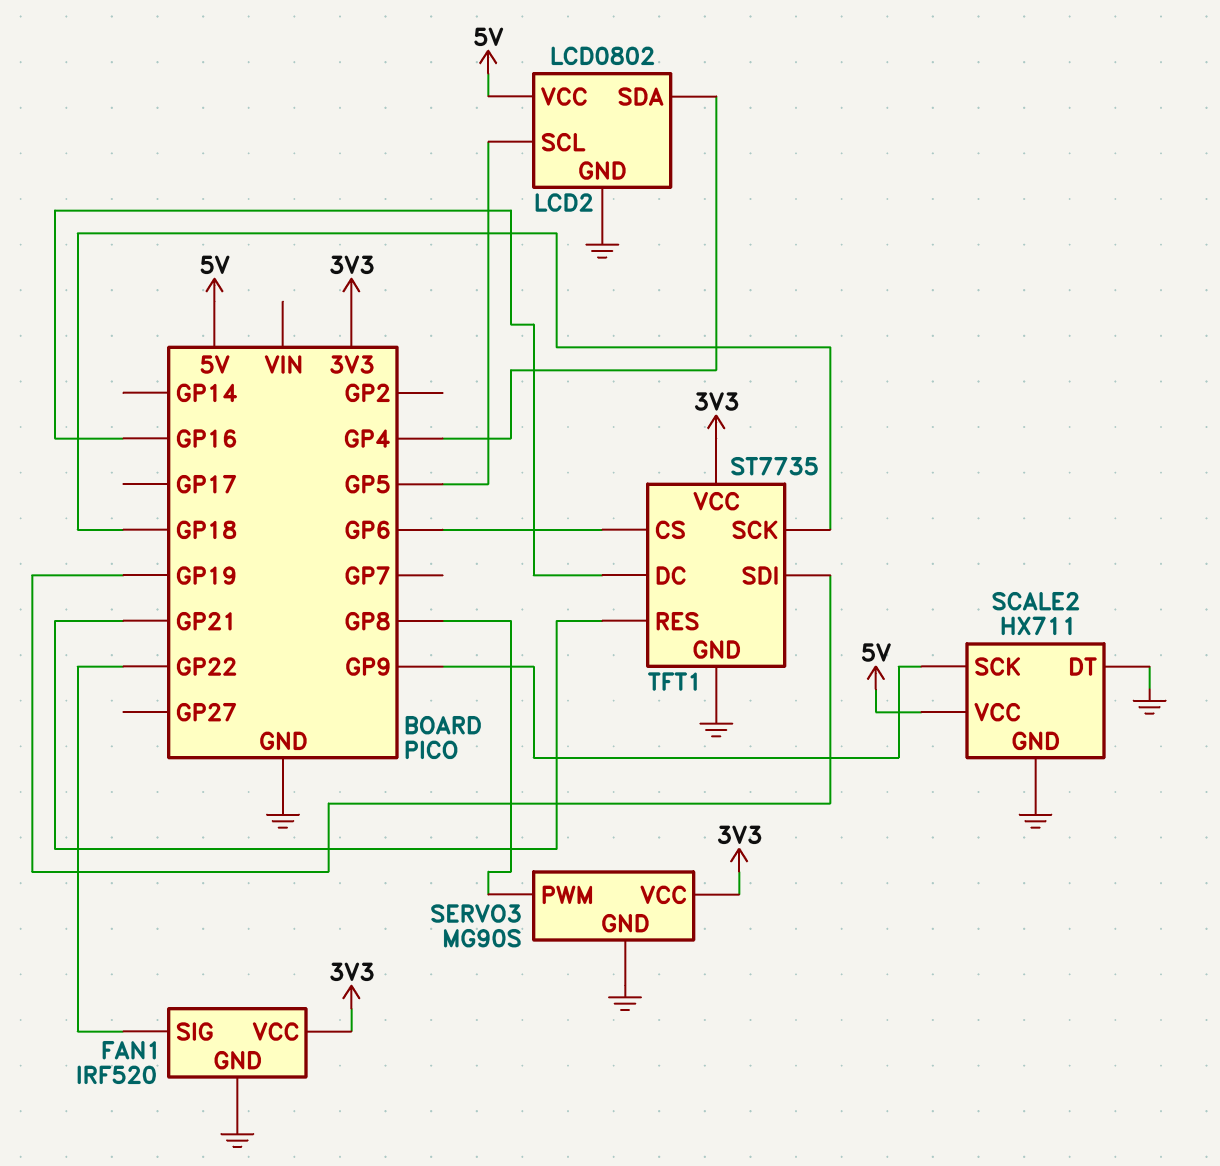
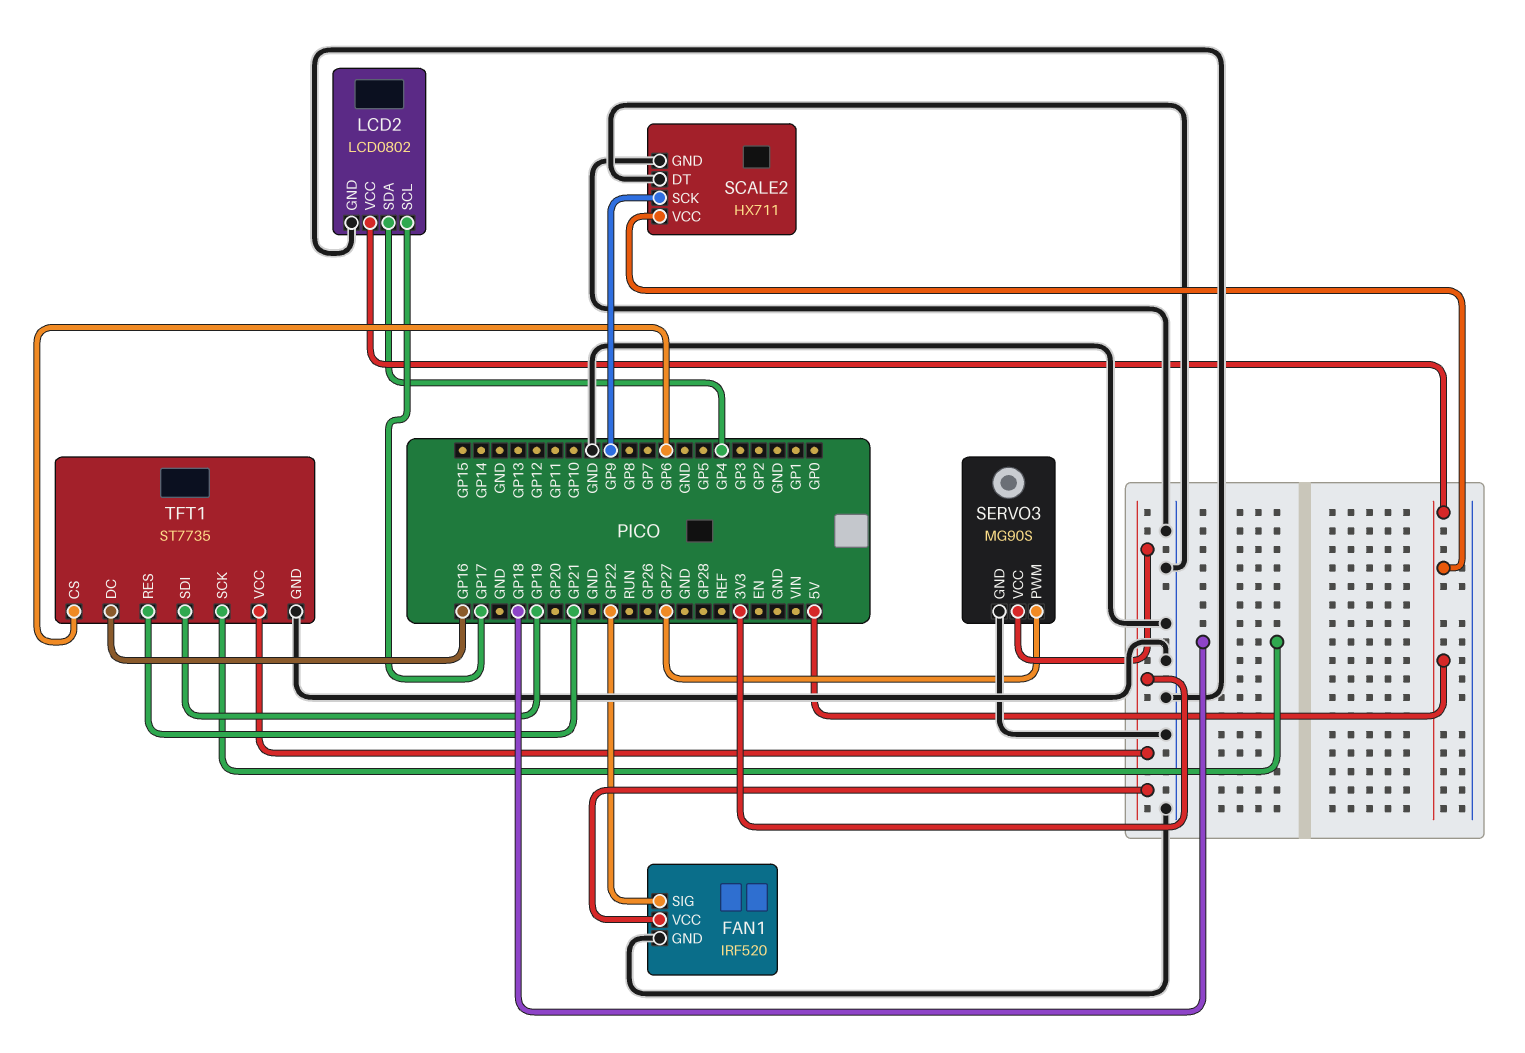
LCD2 pin SCL: GP5 -> GP17
SERVO3 pin PWM: GP8 -> GP27

